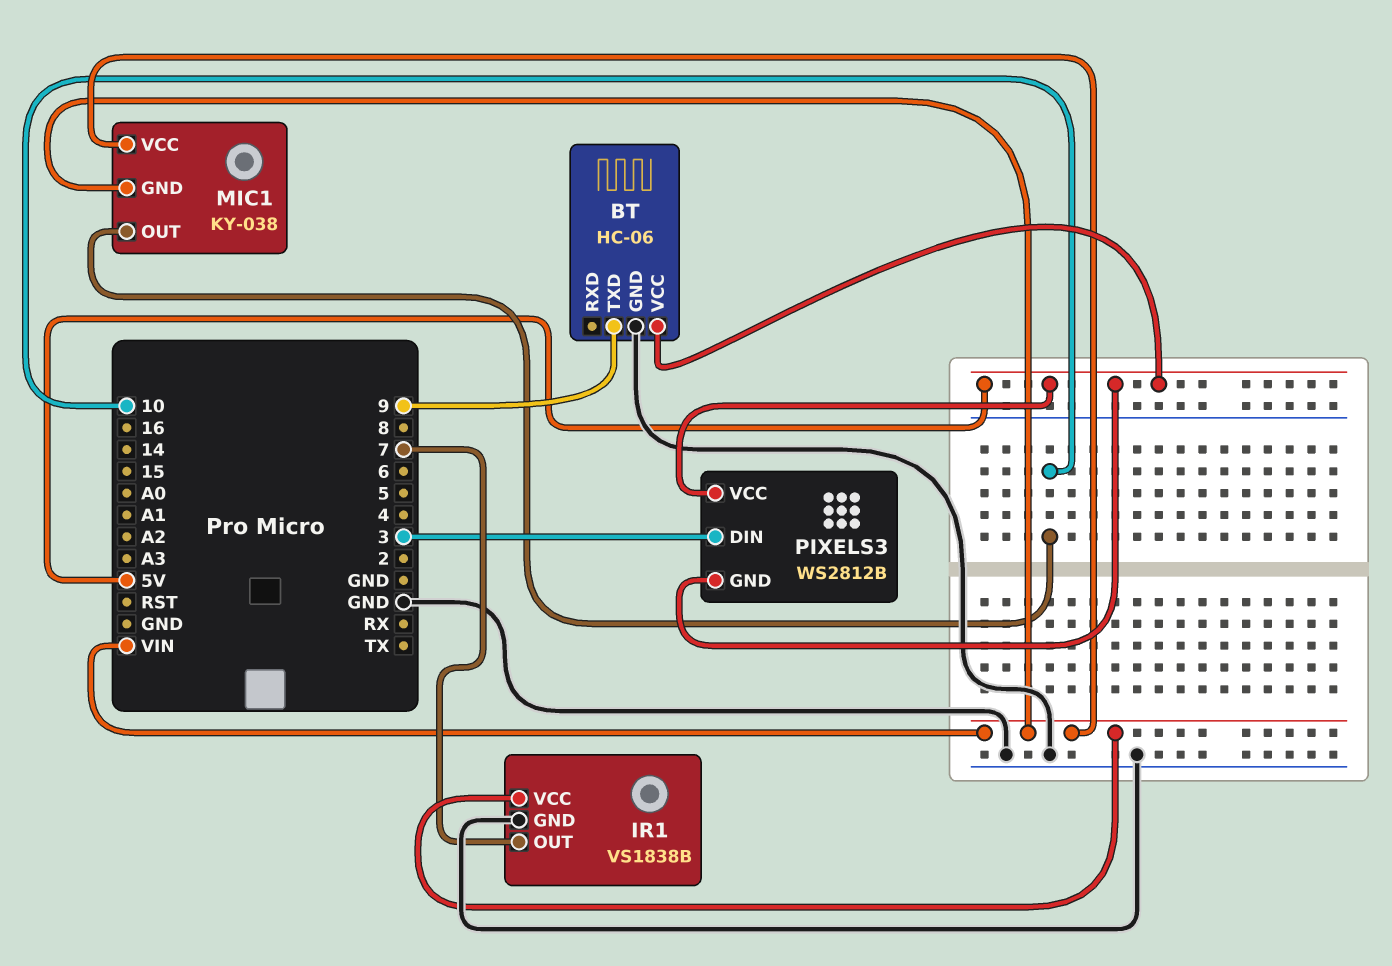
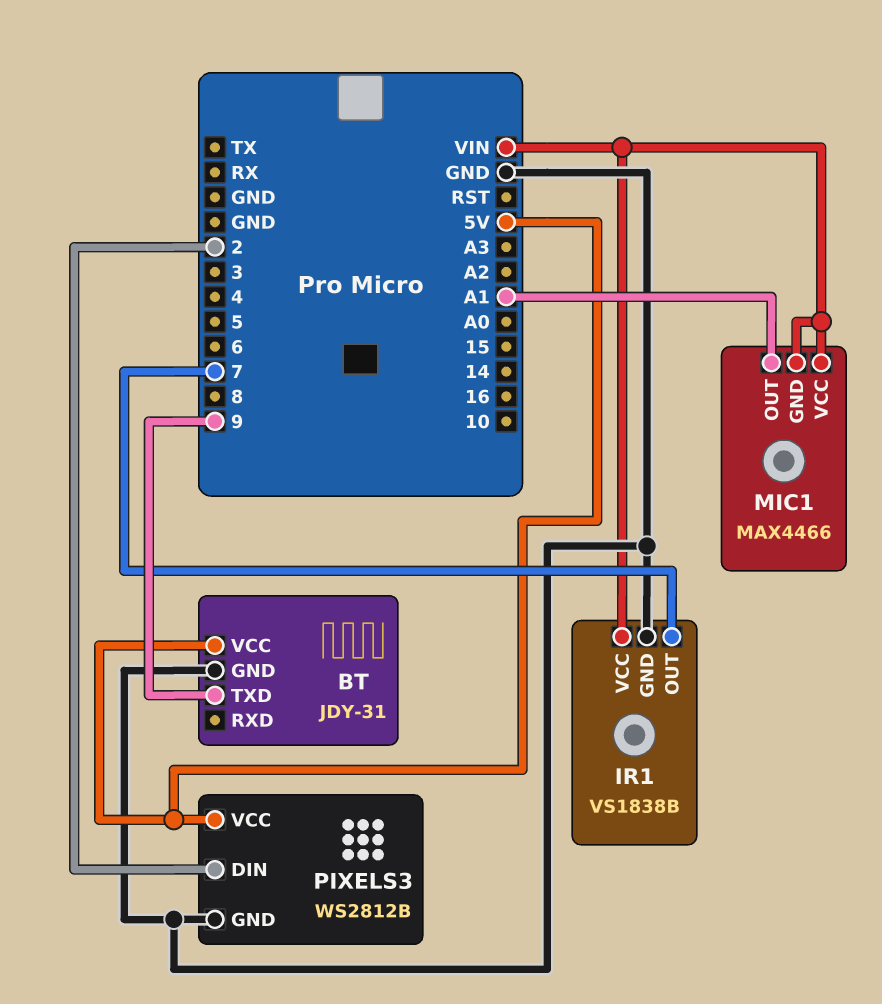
BT: HC-06 -> JDY-31
MIC1: KY-038 -> MAX4466
MIC1 pin OUT: 10 -> A1
PIXELS3 pin DIN: 3 -> 2
PIXELS3 pin GND: 5V -> GND

